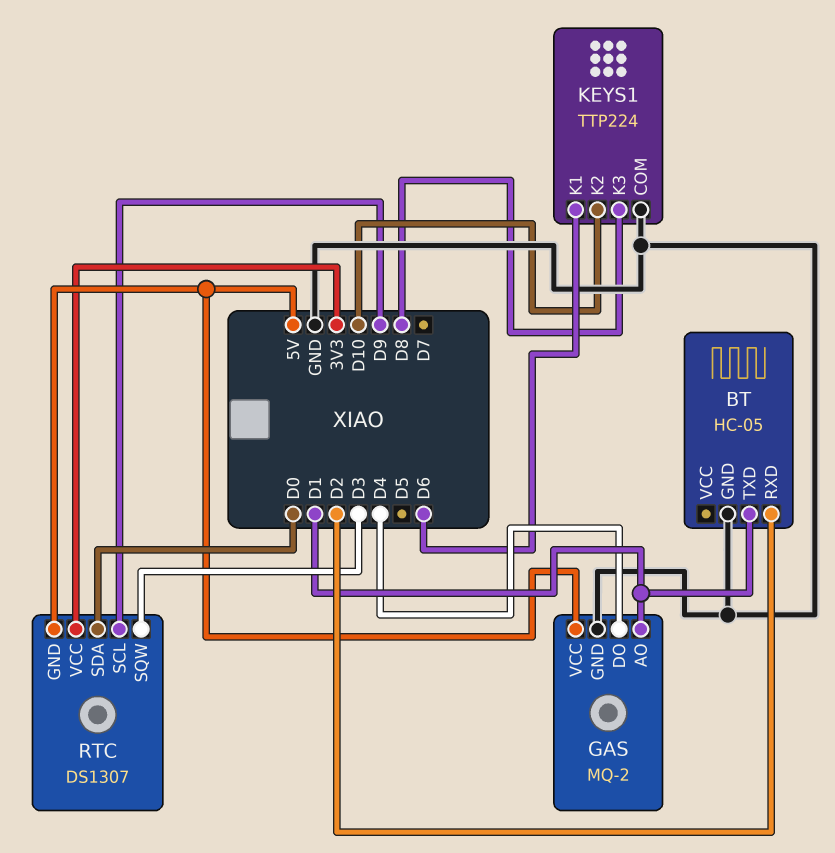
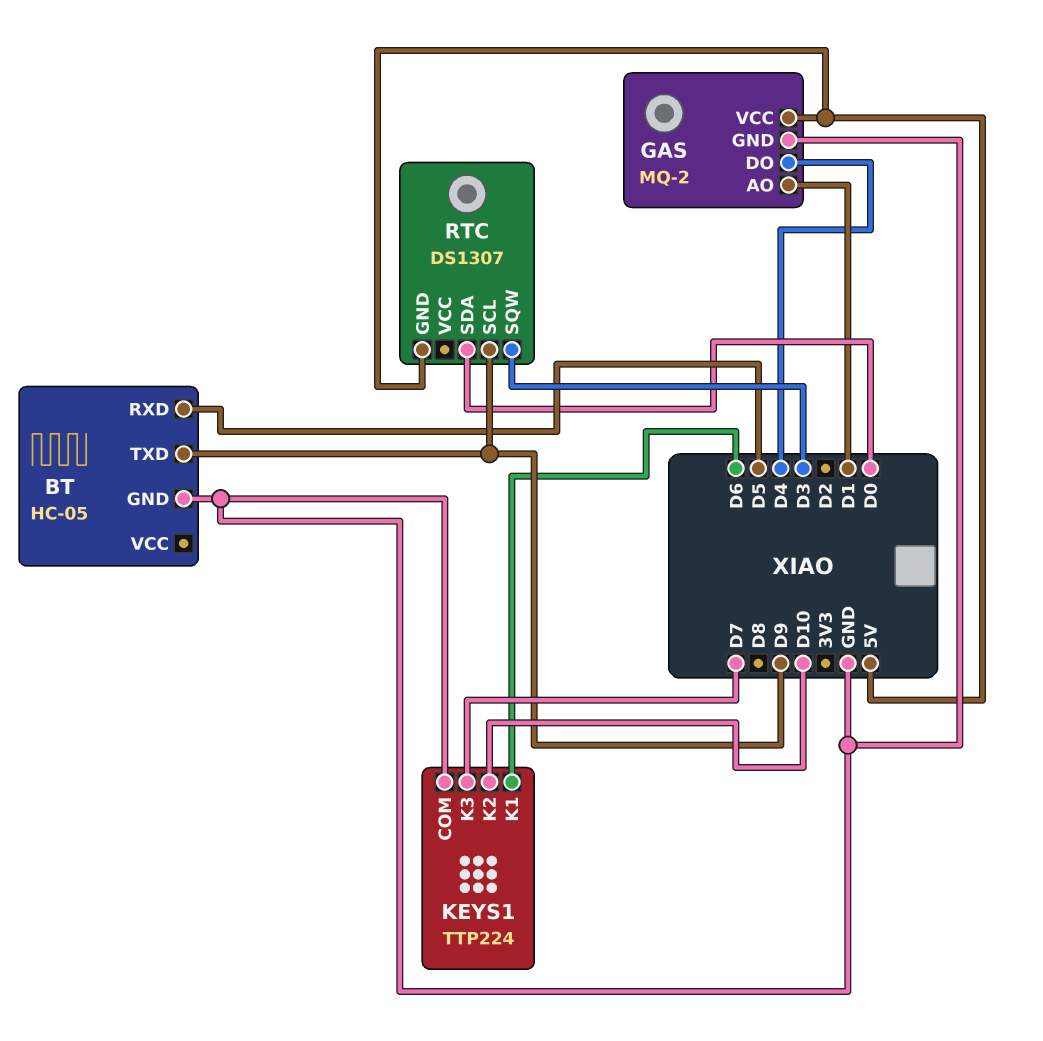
BT pin RXD: D2 -> D5
BT pin TXD: D1 -> D9
KEYS1 pin K3: D8 -> D7
RTC pin VCC: 3V3 -> none

